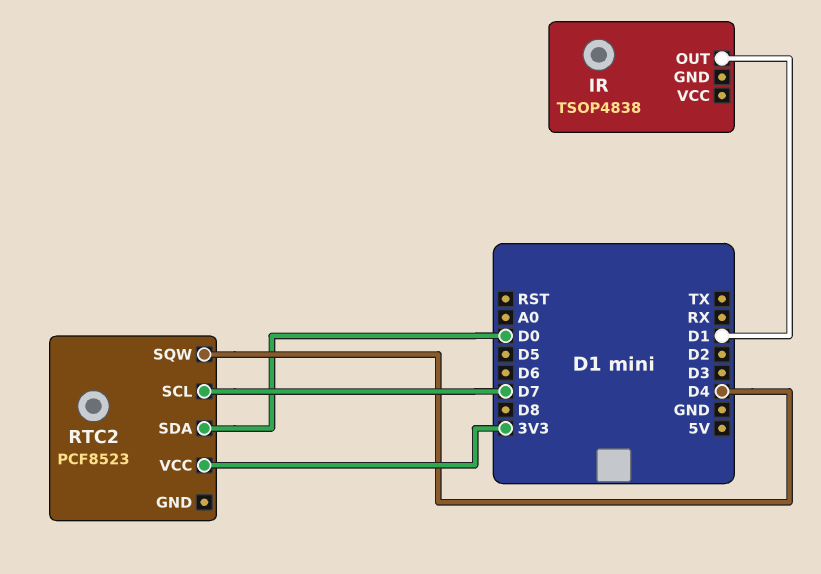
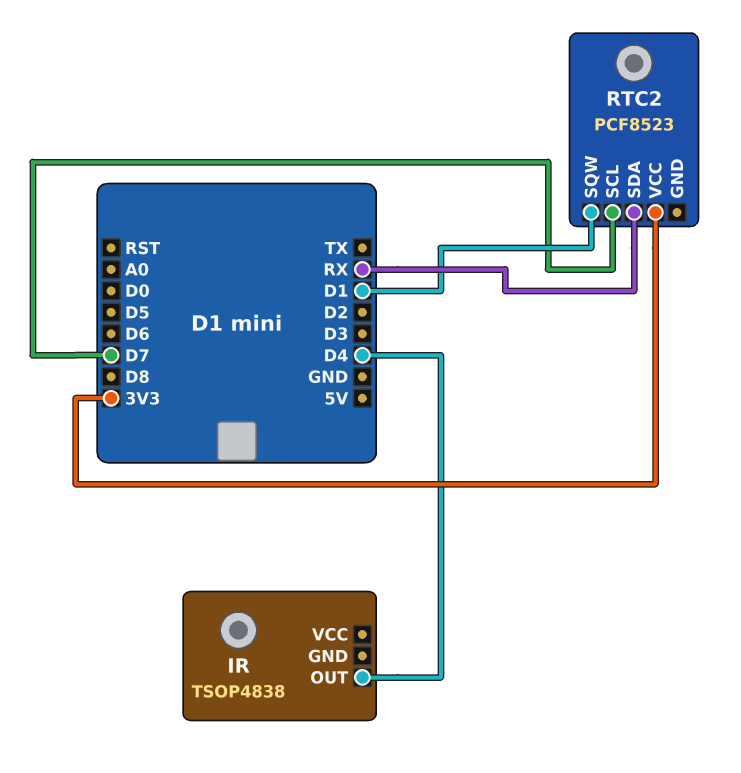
IR pin OUT: D1 -> D4
RTC2 pin SDA: D0 -> RX
RTC2 pin SQW: D4 -> D1

